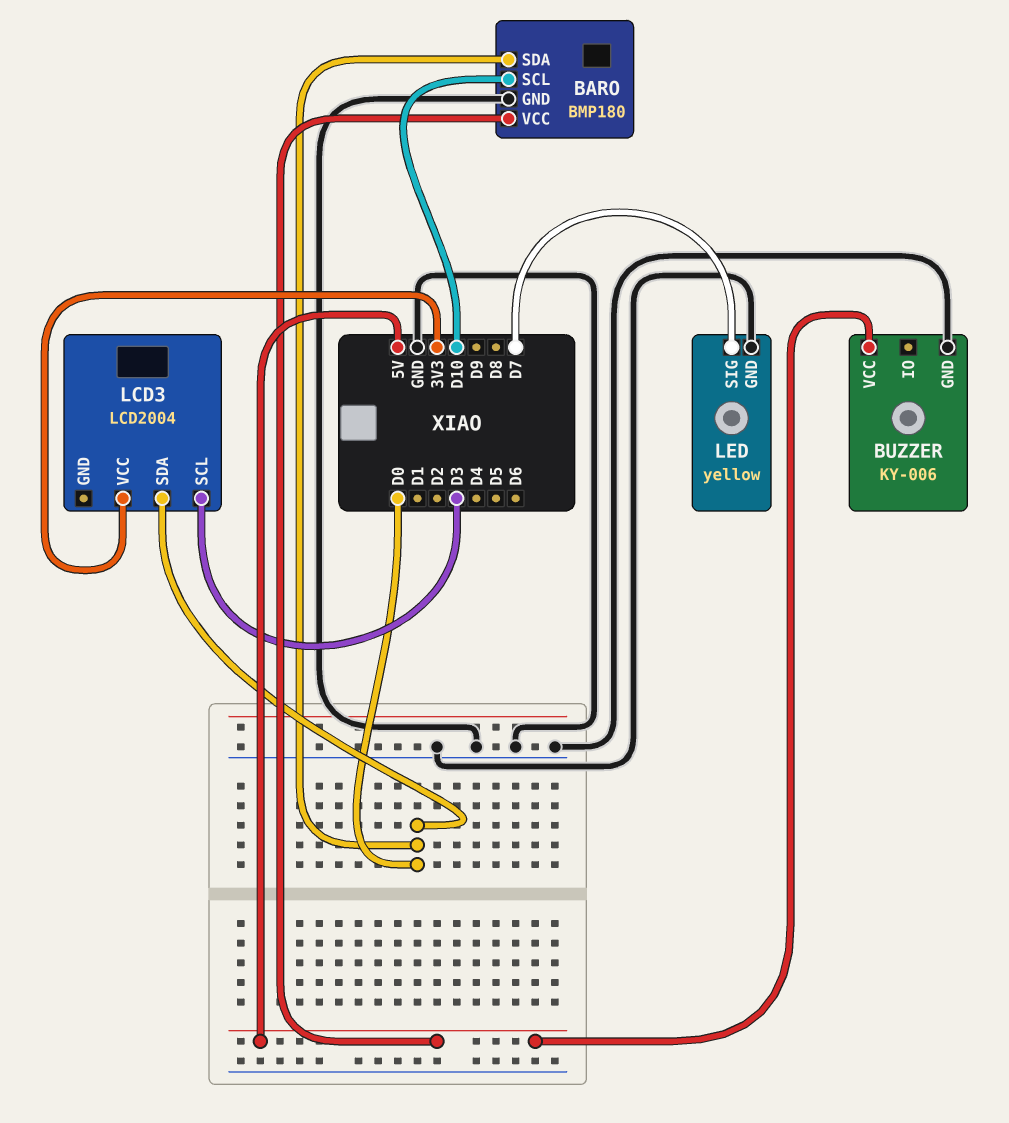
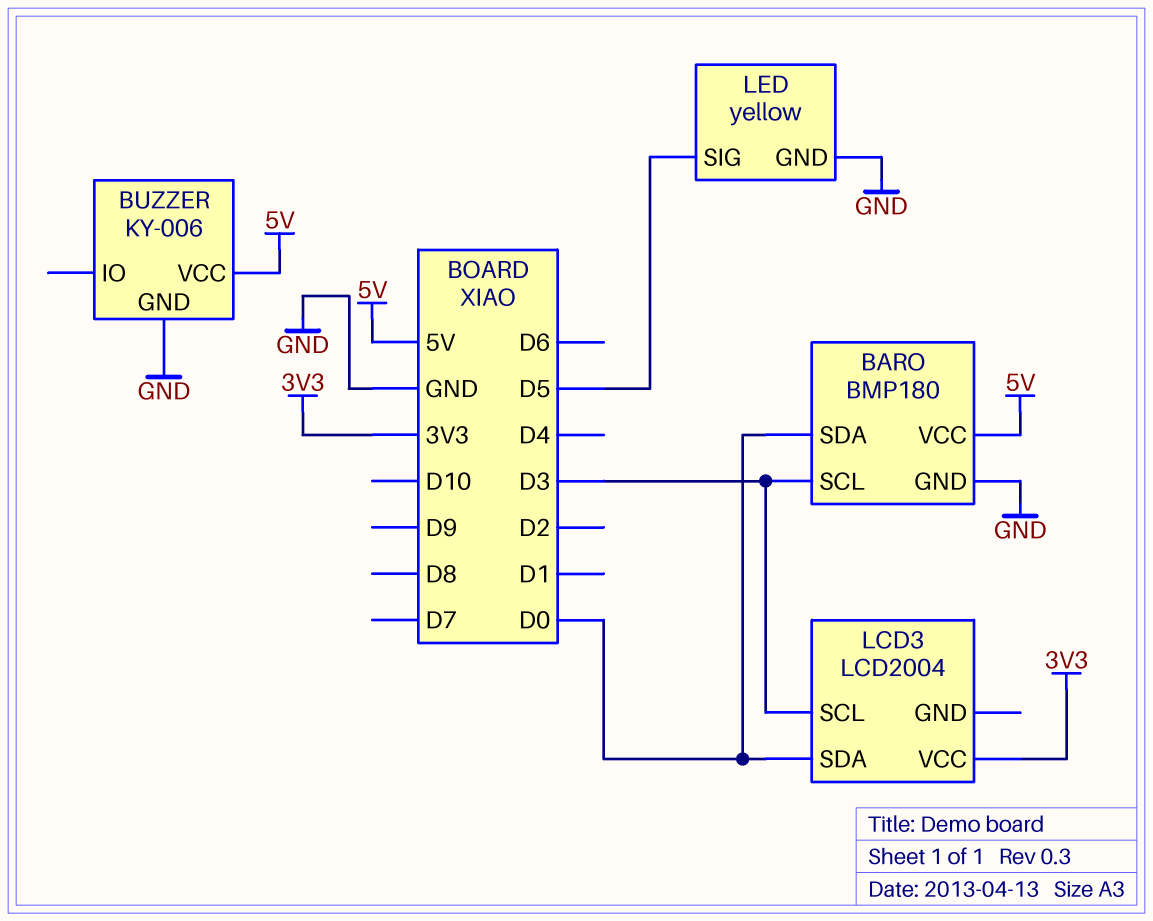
BARO pin SCL: D10 -> D3
LED pin SIG: D7 -> D5

